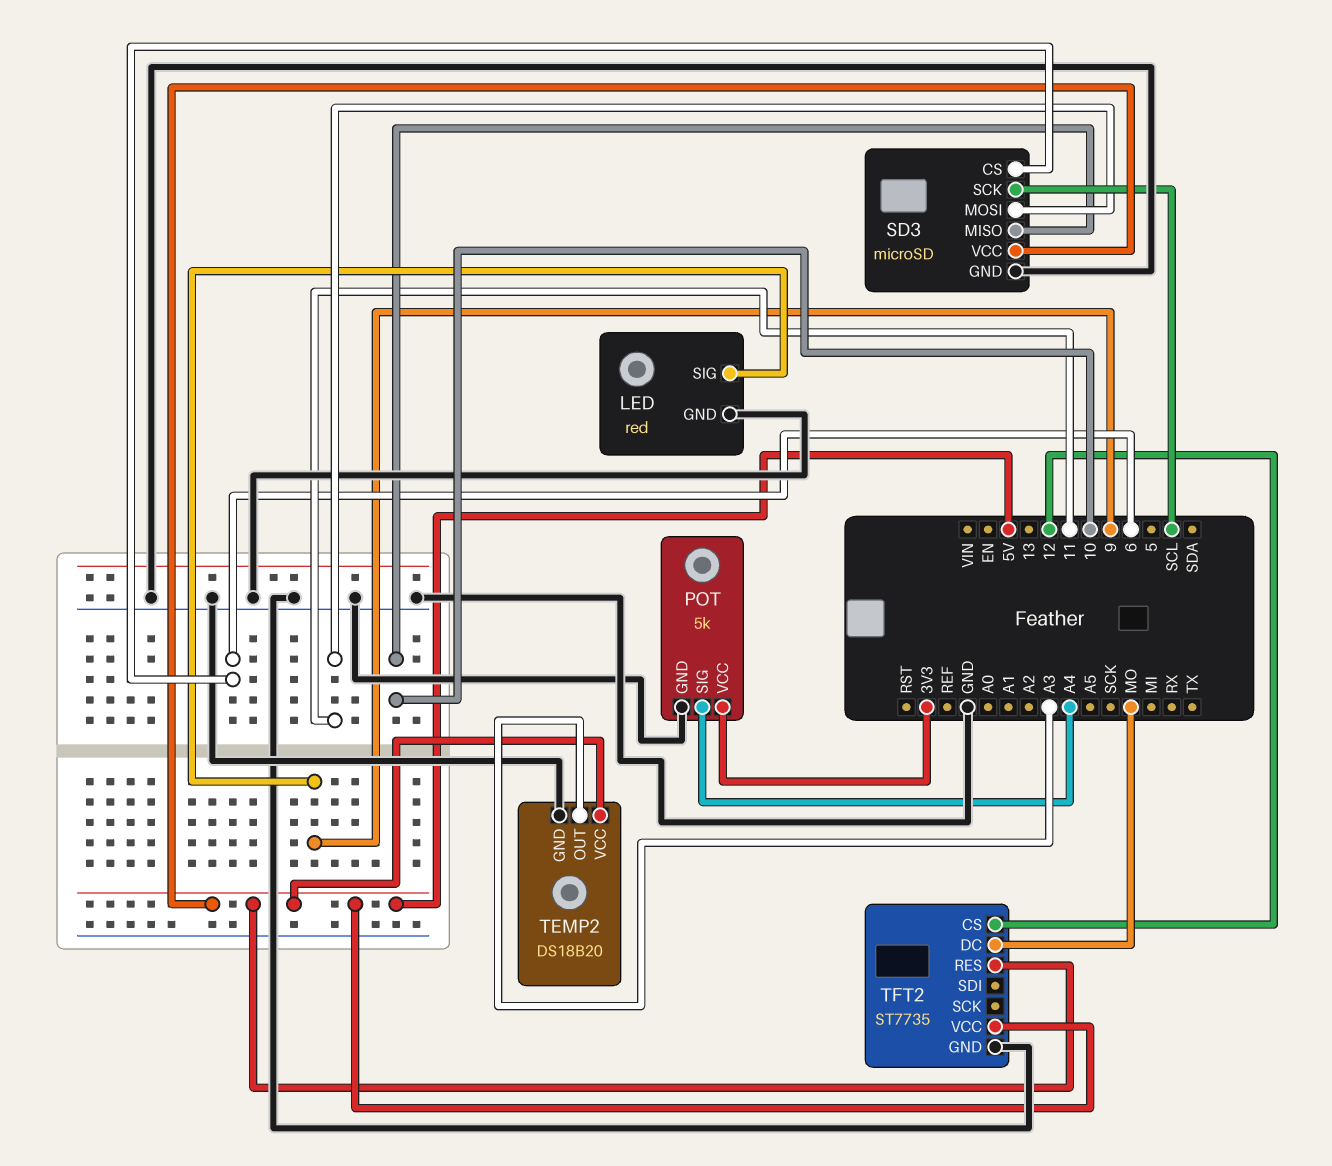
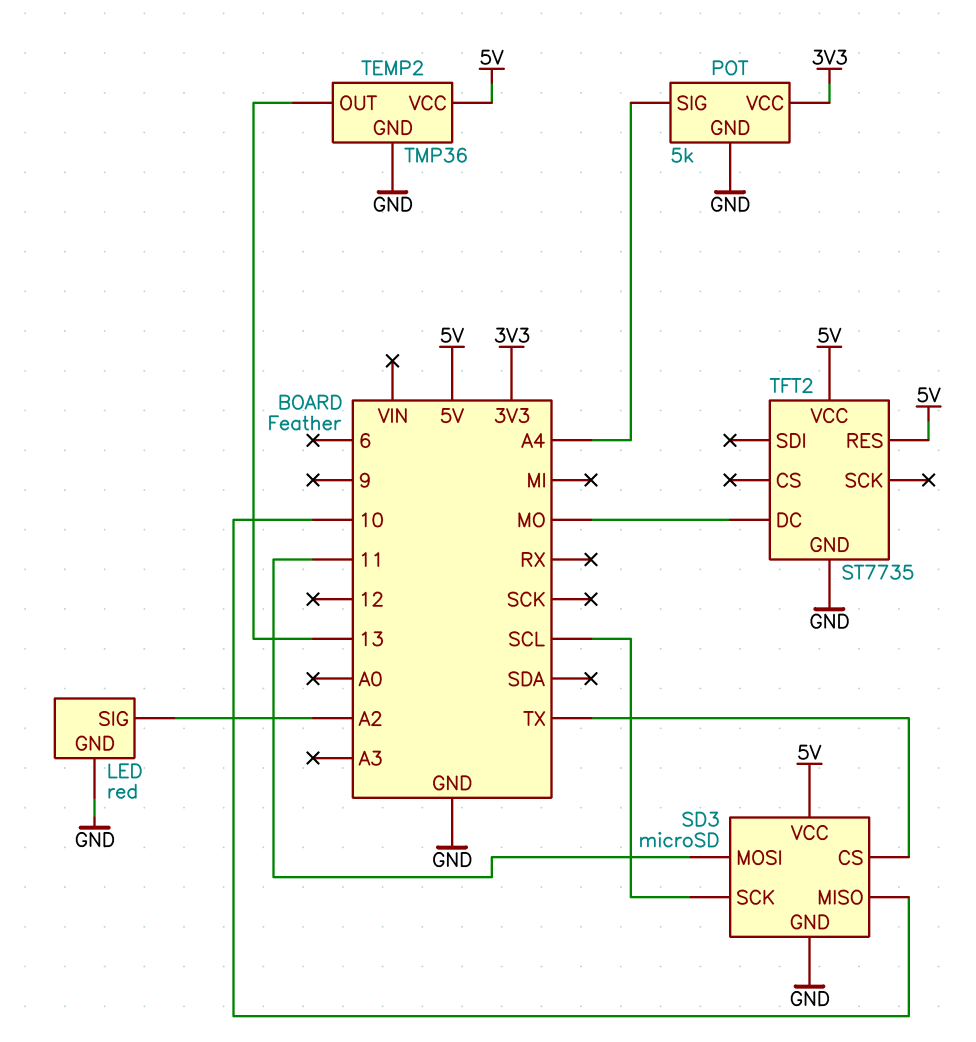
LED pin SIG: 9 -> A2
SD3 pin CS: 6 -> TX
TEMP2: DS18B20 -> TMP36
TEMP2 pin OUT: A3 -> 13
TFT2 pin CS: 12 -> none

